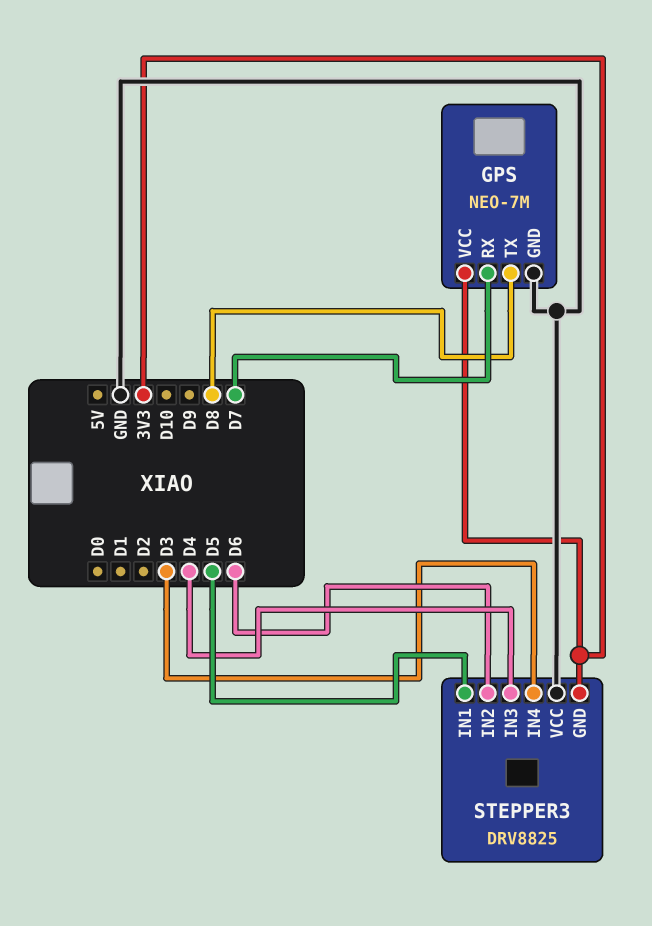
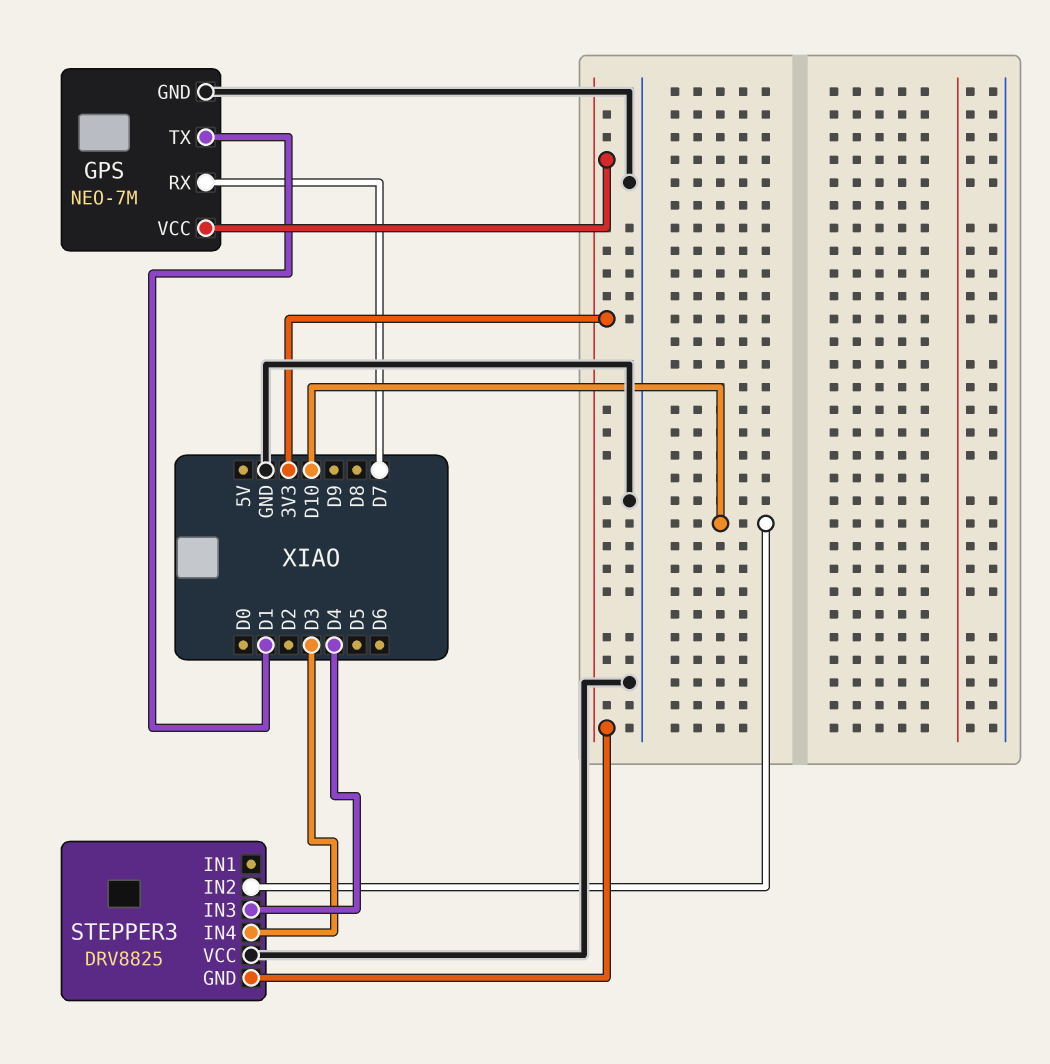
GPS pin TX: D8 -> D1
STEPPER3 pin IN1: D5 -> none
STEPPER3 pin IN2: D6 -> D10

